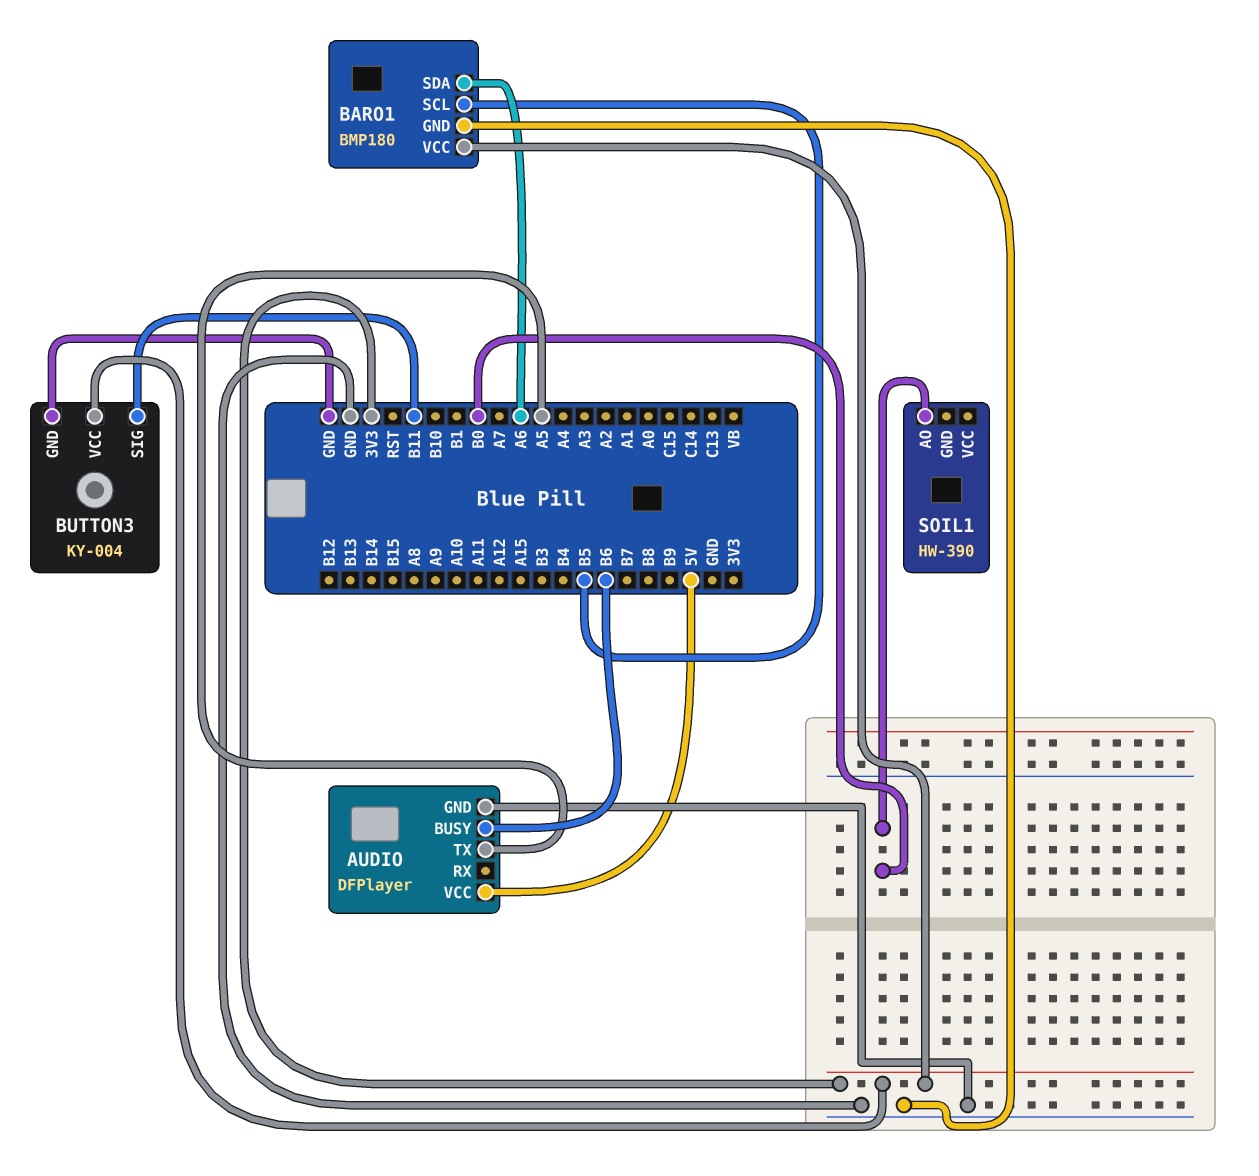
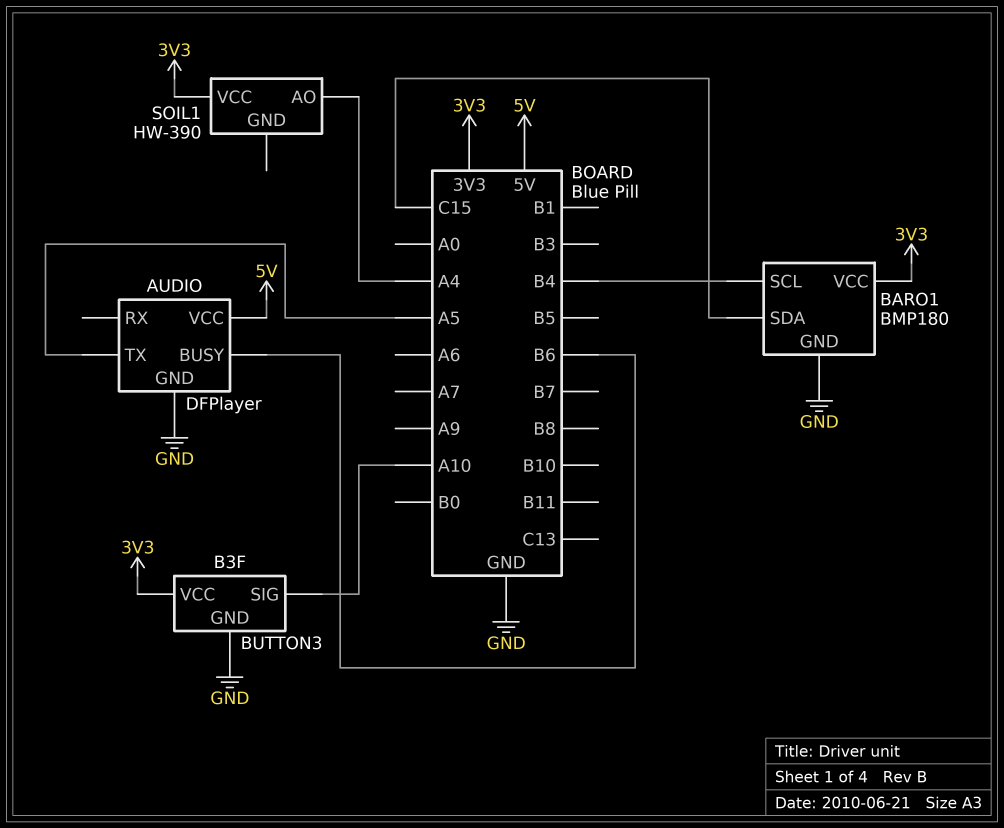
BARO1 pin SCL: B5 -> B4
BARO1 pin SDA: A6 -> C15
BUTTON3: KY-004 -> B3F
BUTTON3 pin SIG: B11 -> A10
SOIL1 pin AO: B0 -> A4
SOIL1 pin VCC: none -> 3V3

